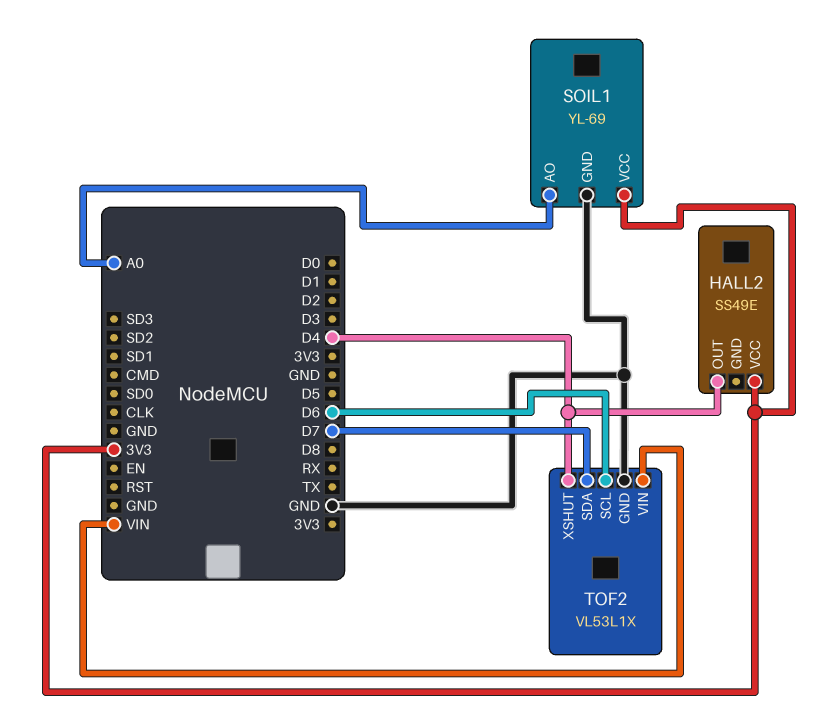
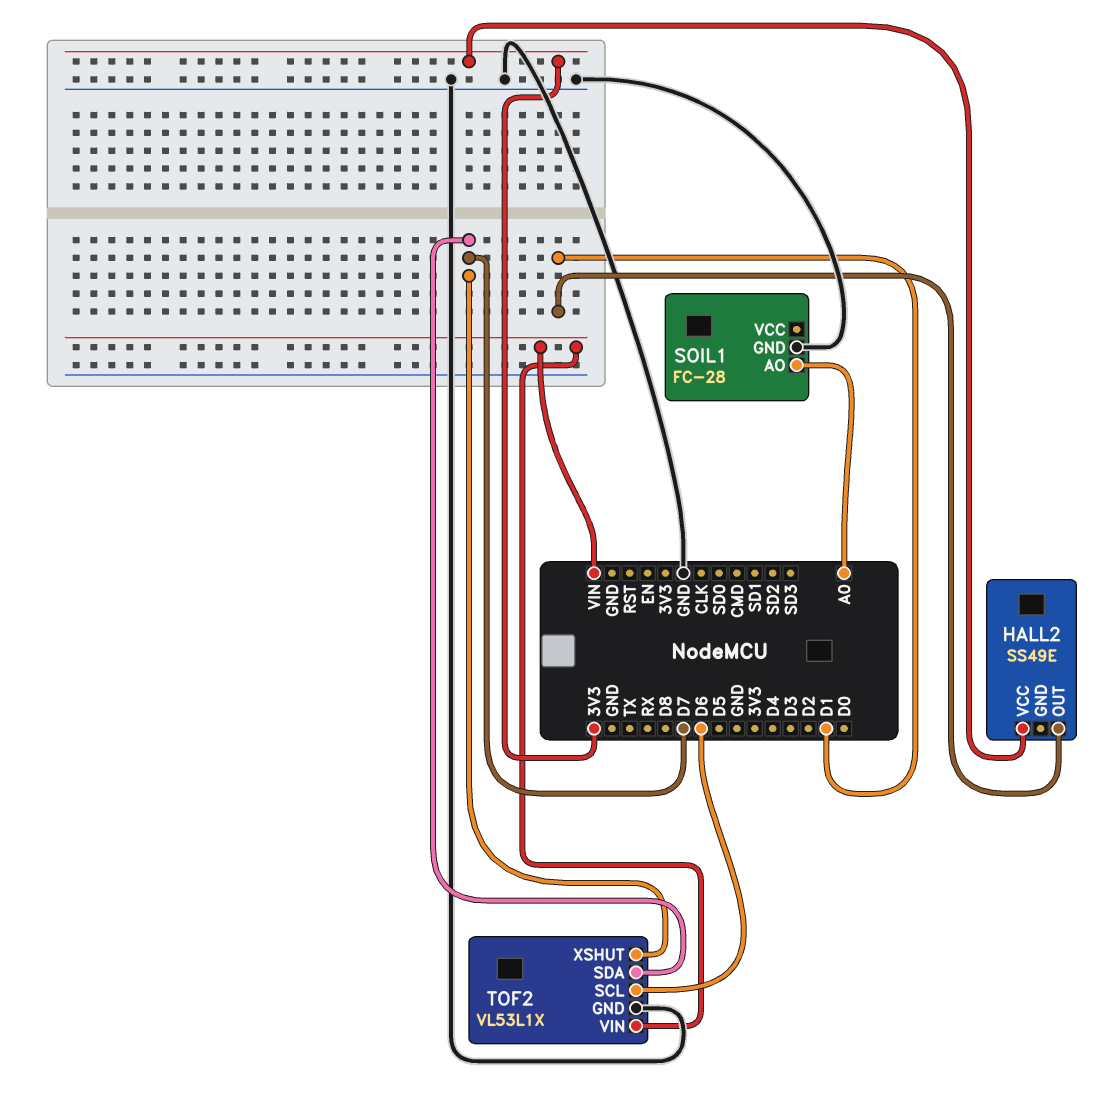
HALL2 pin OUT: D4 -> D1
SOIL1: YL-69 -> FC-28
SOIL1 pin VCC: 3V3 -> none
TOF2 pin XSHUT: D4 -> D7

